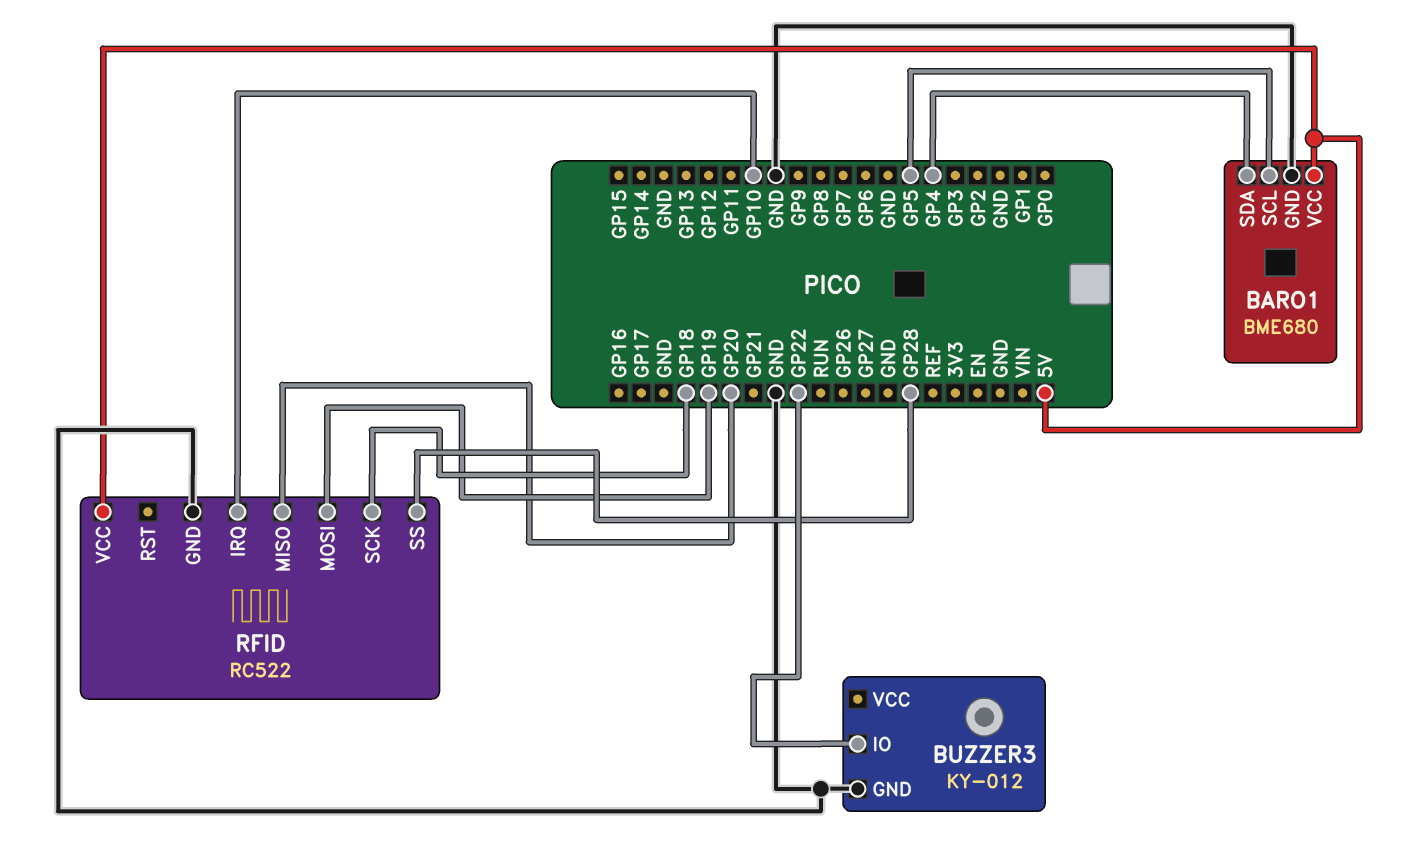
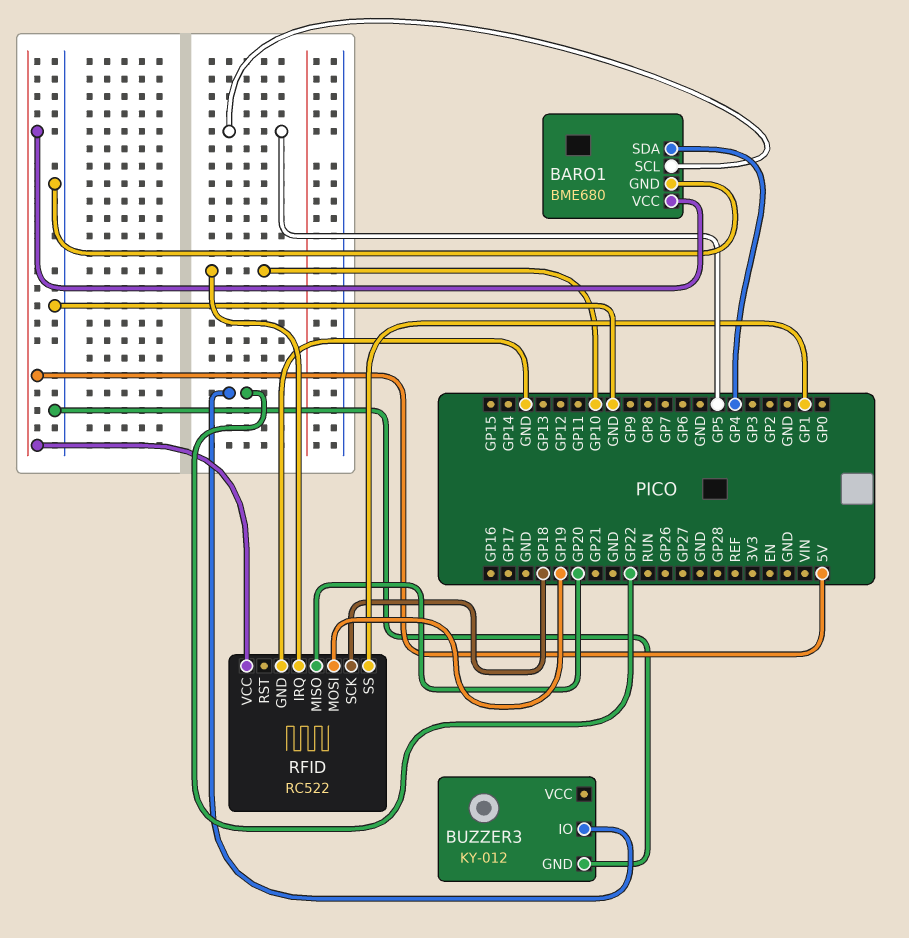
RFID pin SS: GP28 -> GP1

